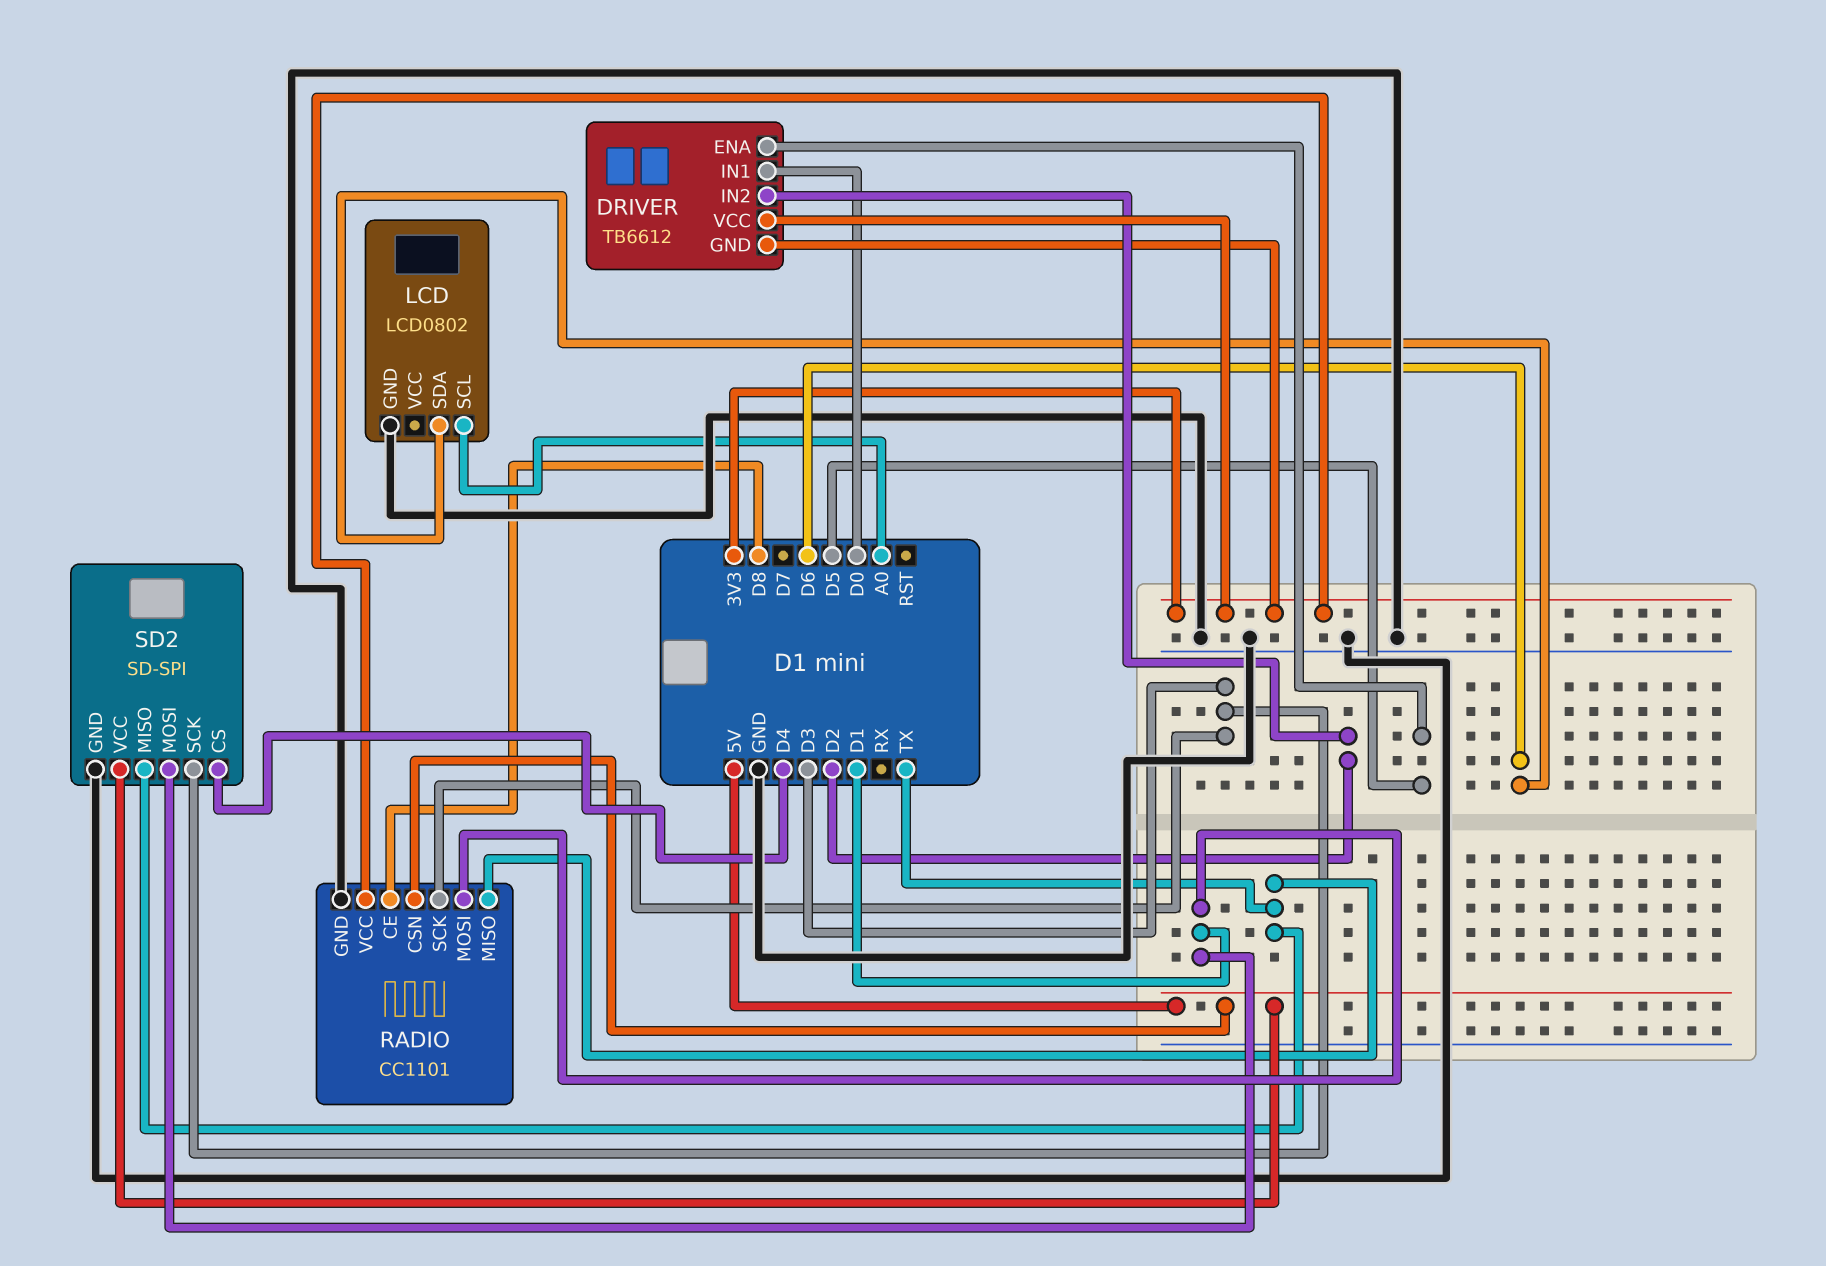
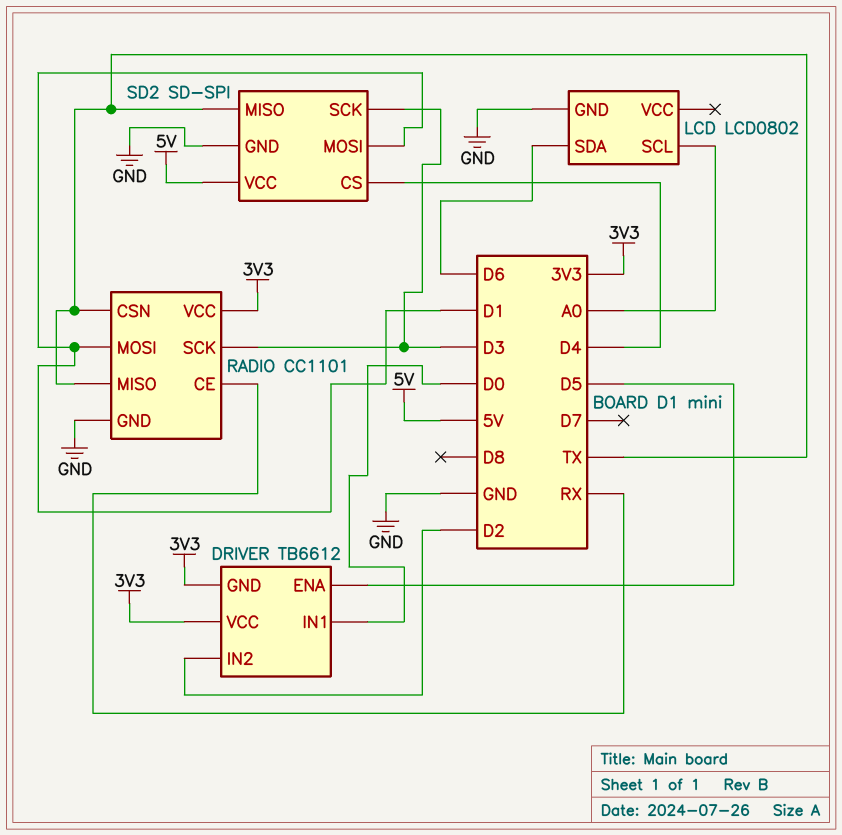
RADIO pin CE: D8 -> RX
RADIO pin CSN: 5V -> TX

